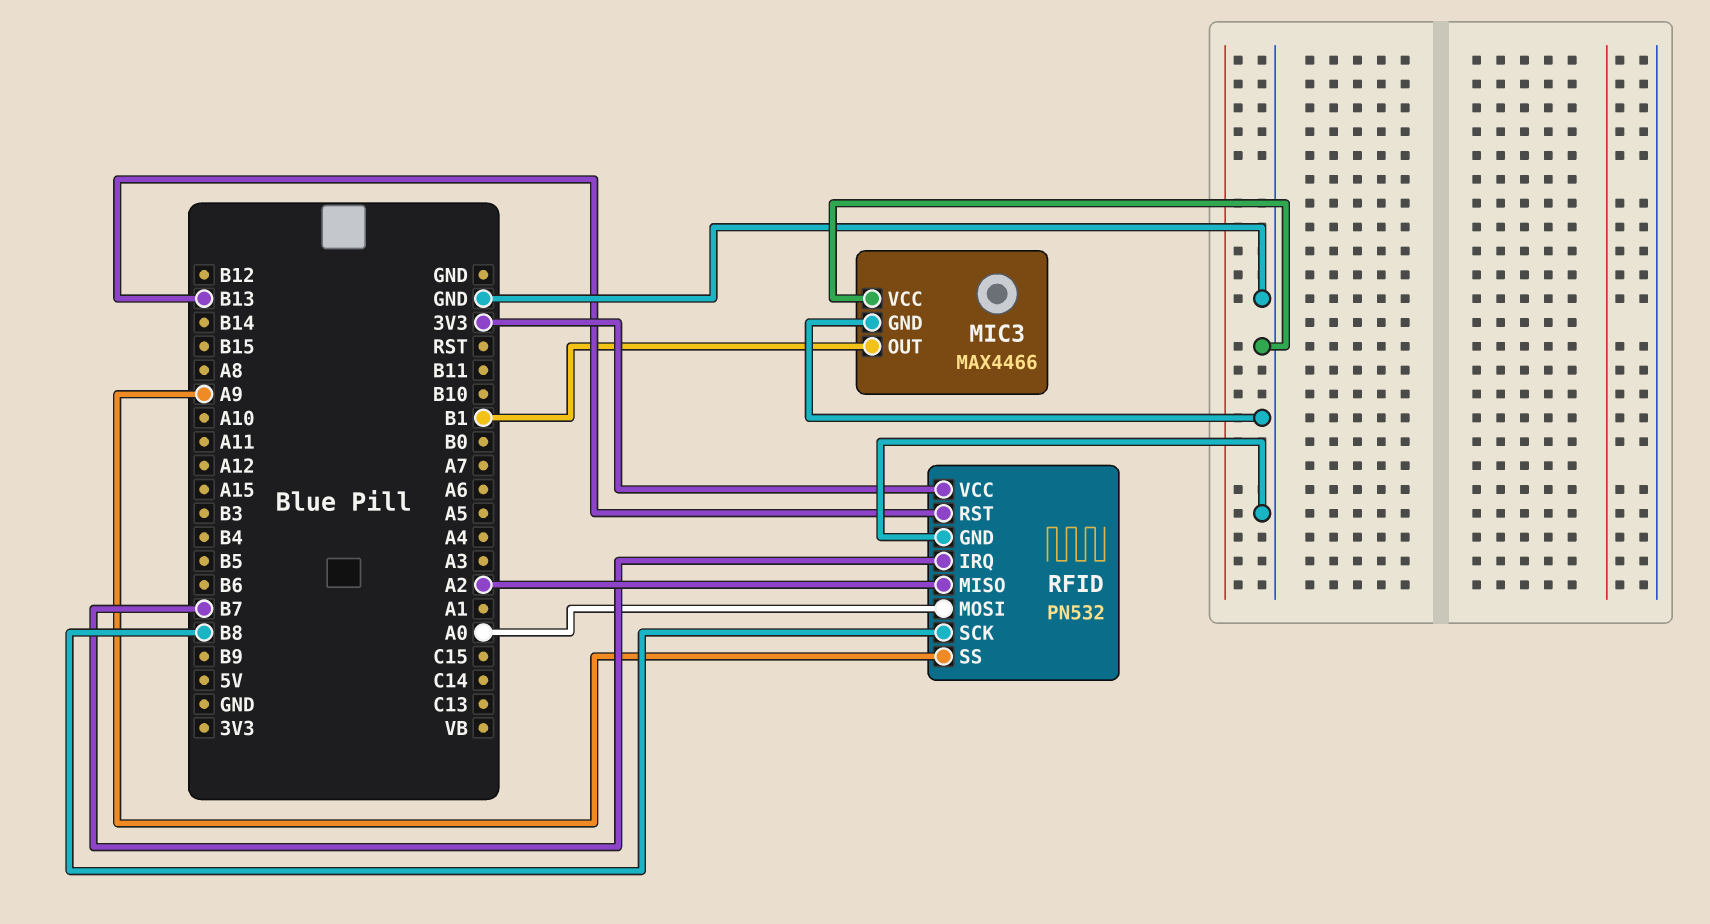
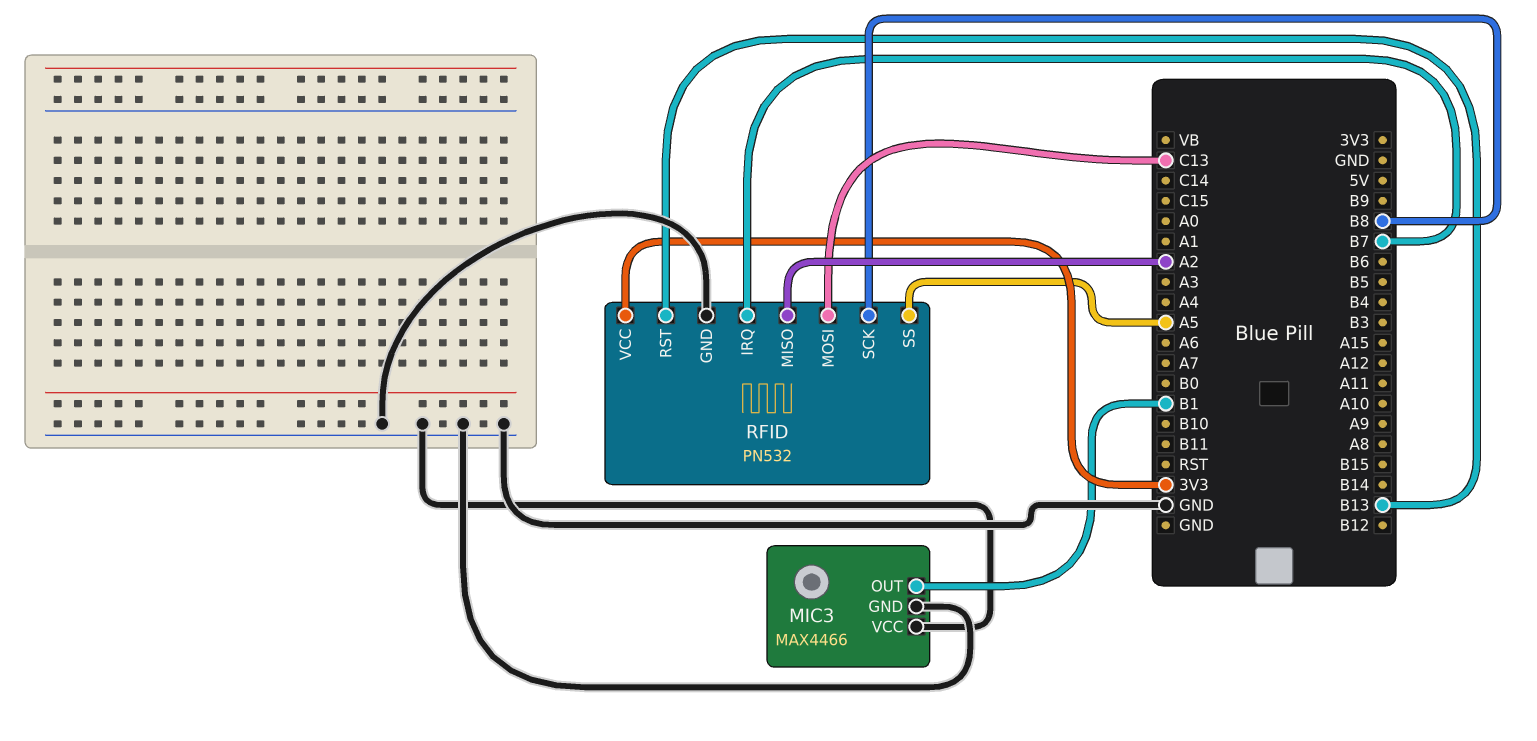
RFID pin MOSI: A0 -> C13
RFID pin SS: A9 -> A5

